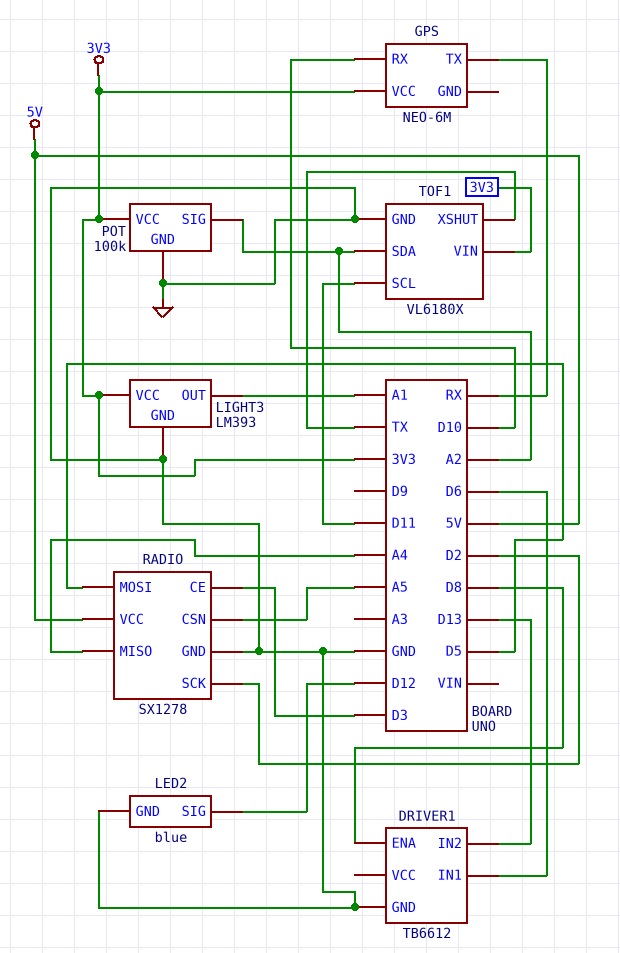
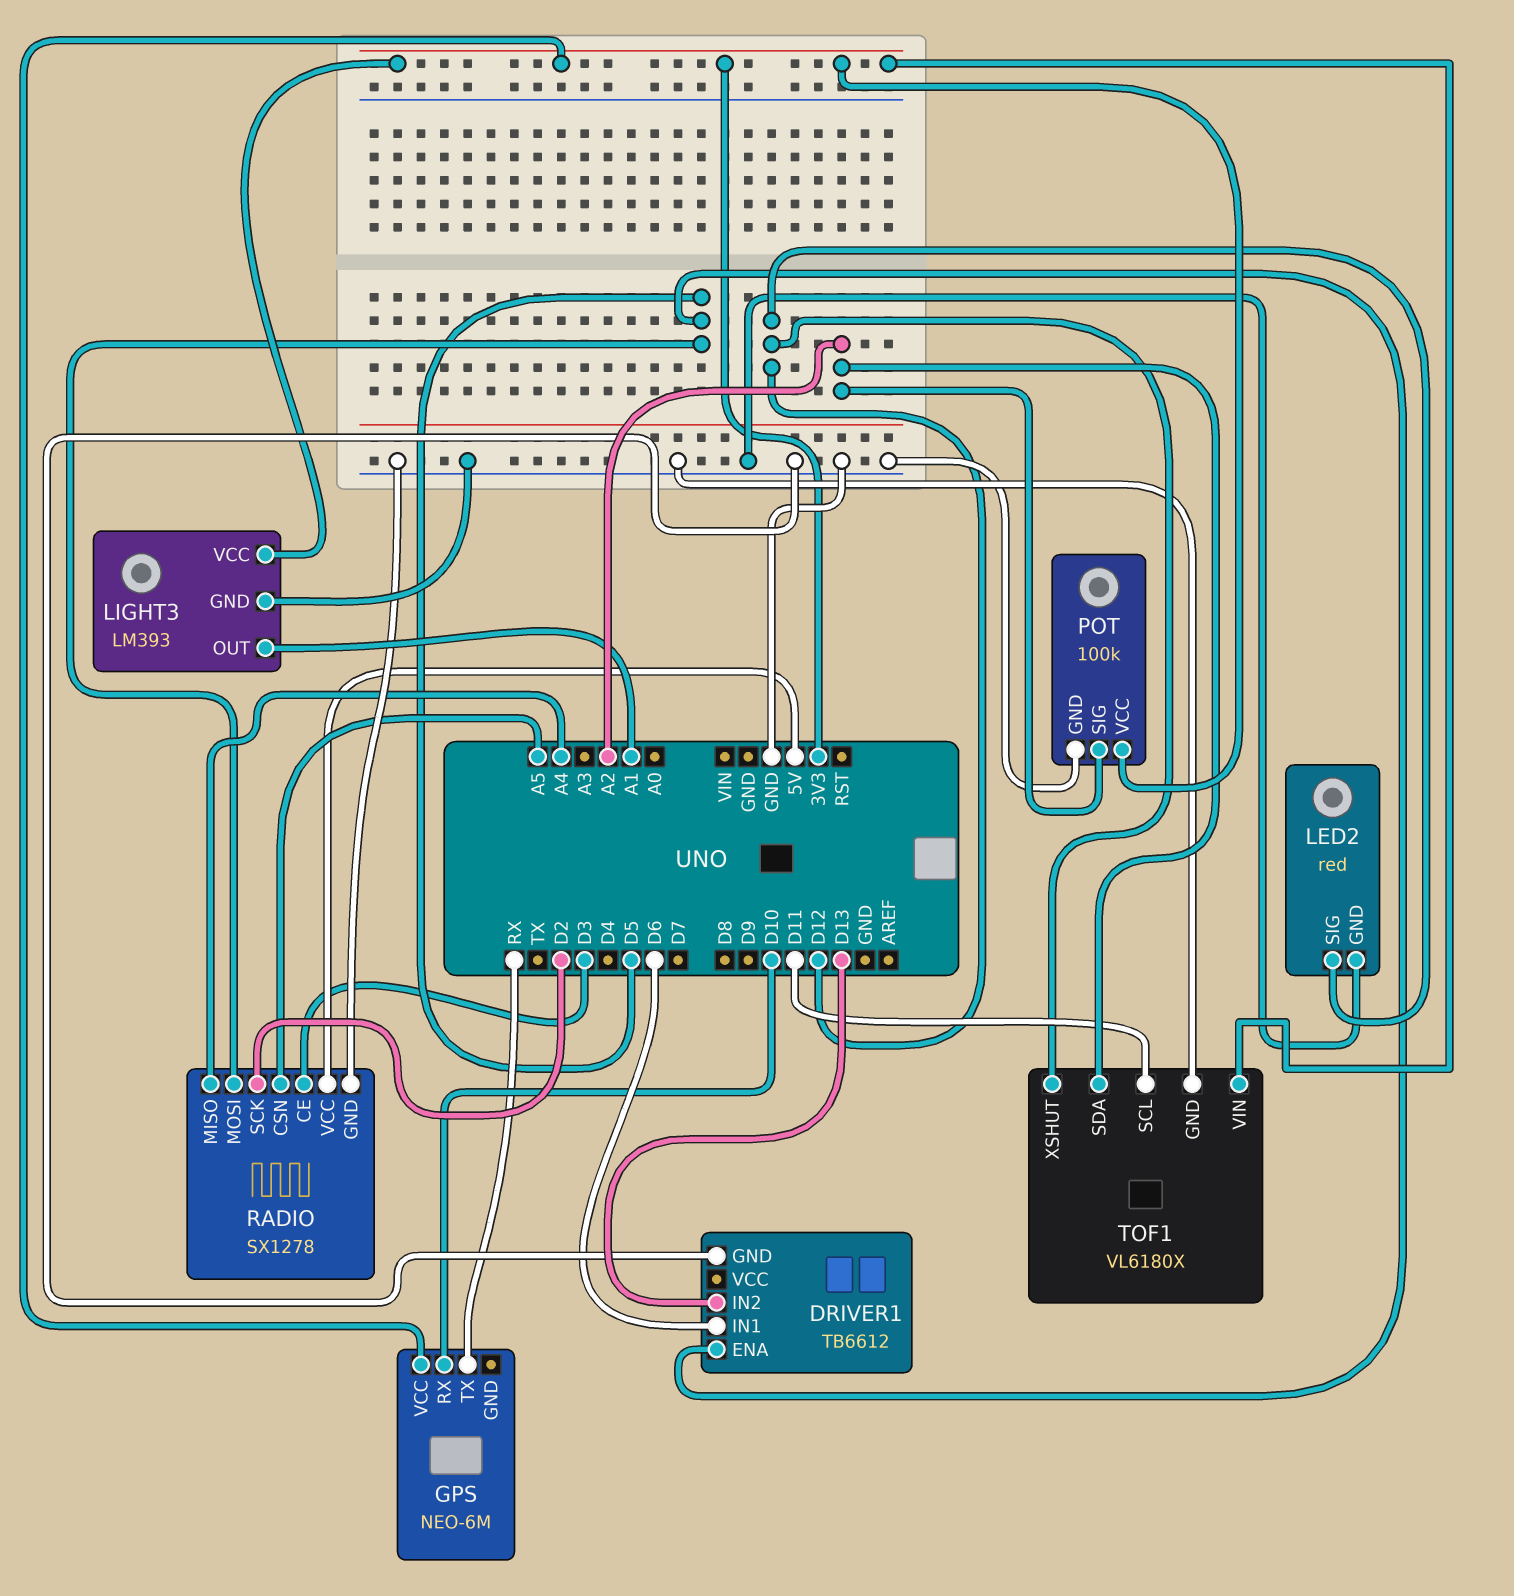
DRIVER1 pin ENA: D8 -> D5
LED2: blue -> red
TOF1 pin XSHUT: TX -> D12

